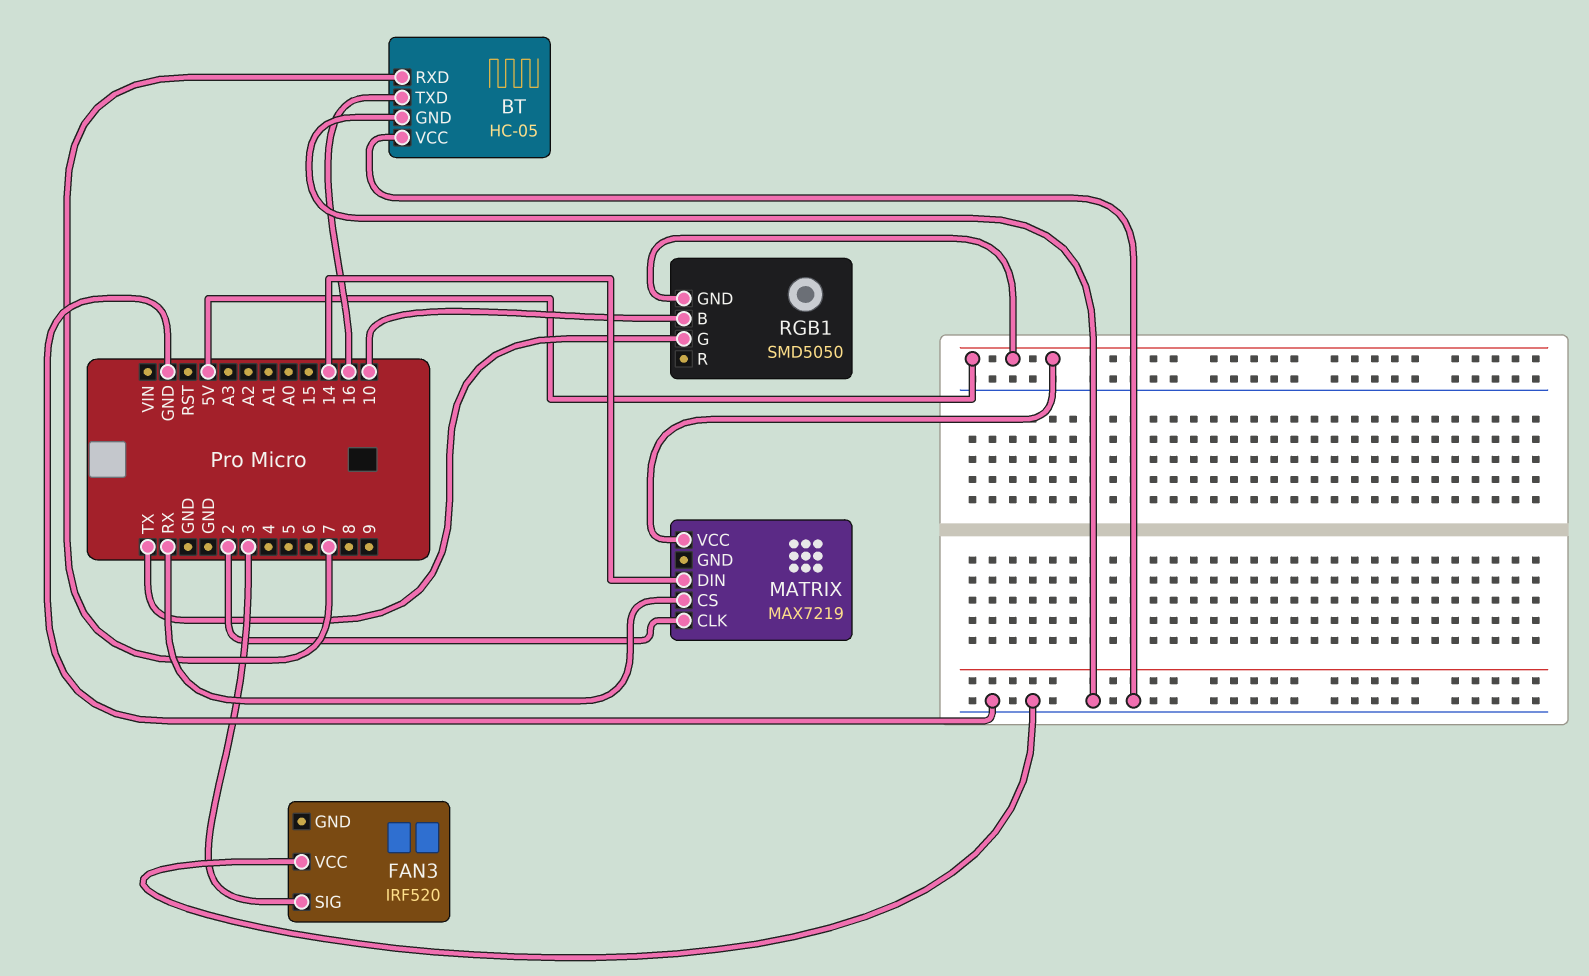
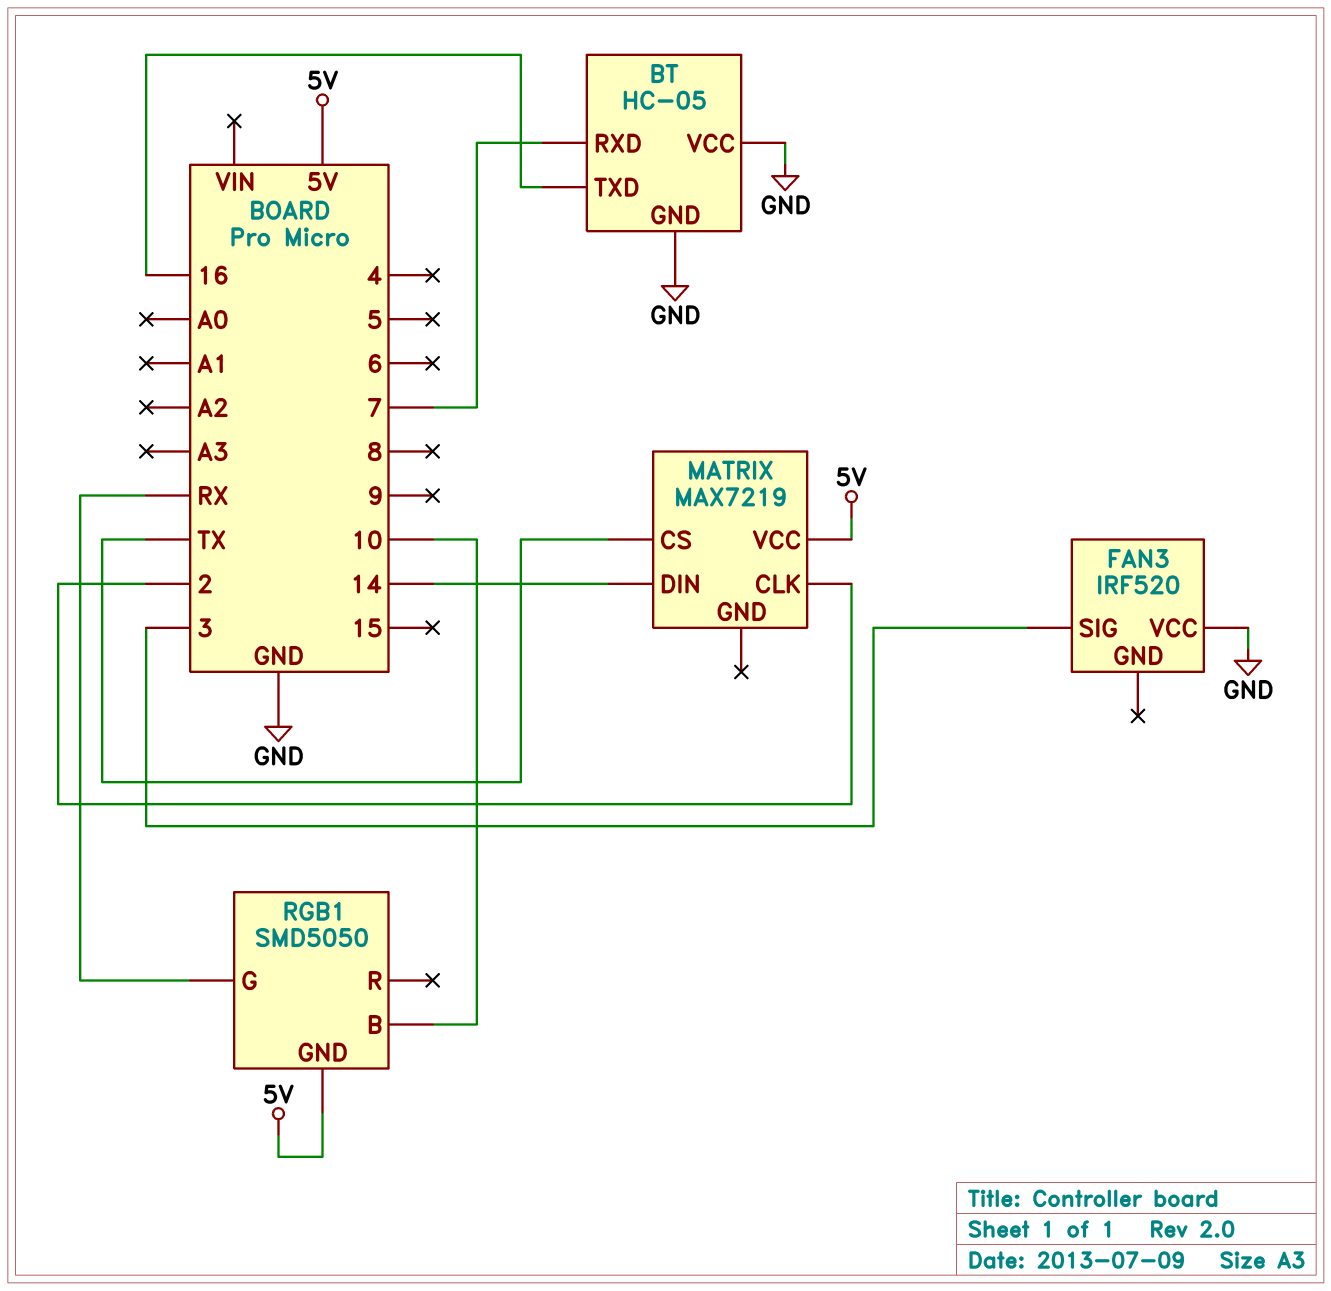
MATRIX pin CS: RX -> TX
RGB1 pin G: TX -> RX

